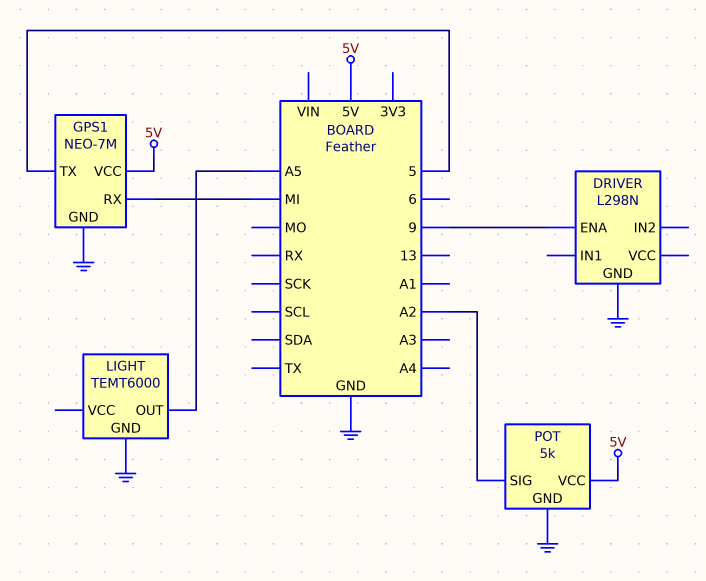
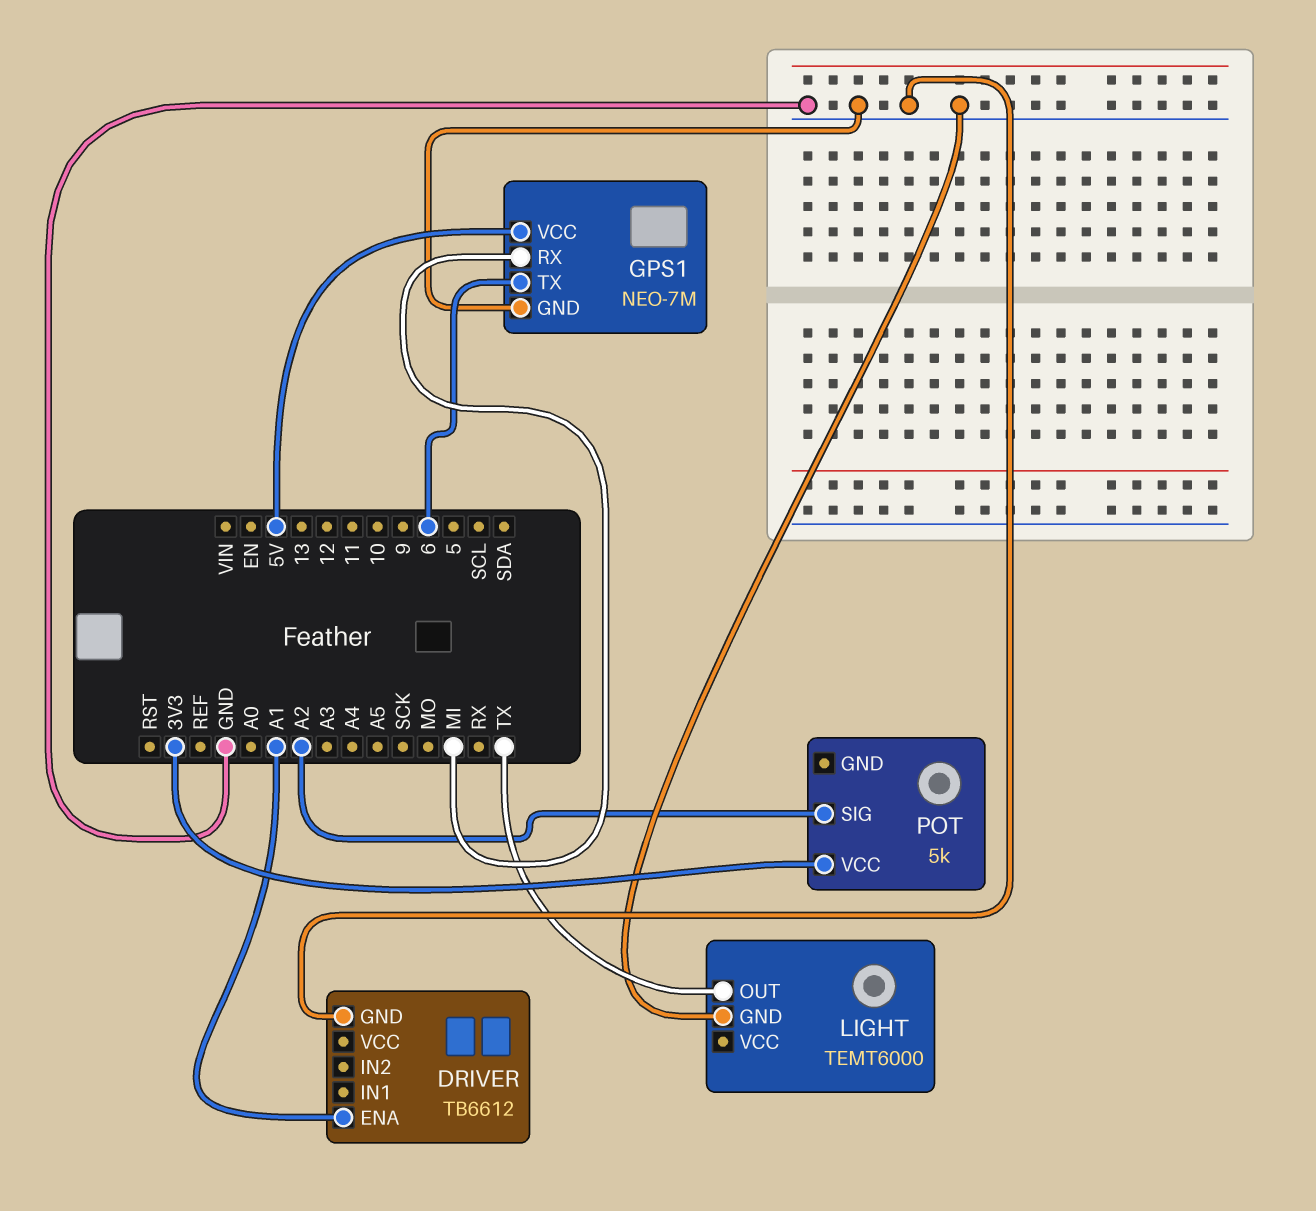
DRIVER: L298N -> TB6612
DRIVER pin ENA: 9 -> A1
GPS1 pin TX: 5 -> 6
LIGHT pin OUT: A5 -> TX
POT pin GND: GND -> none
POT pin VCC: 5V -> 3V3

